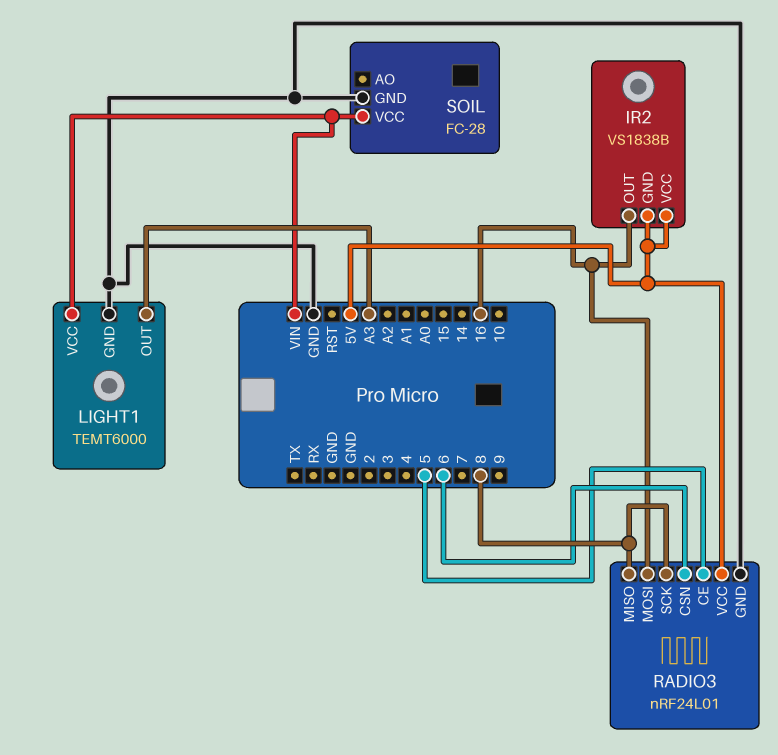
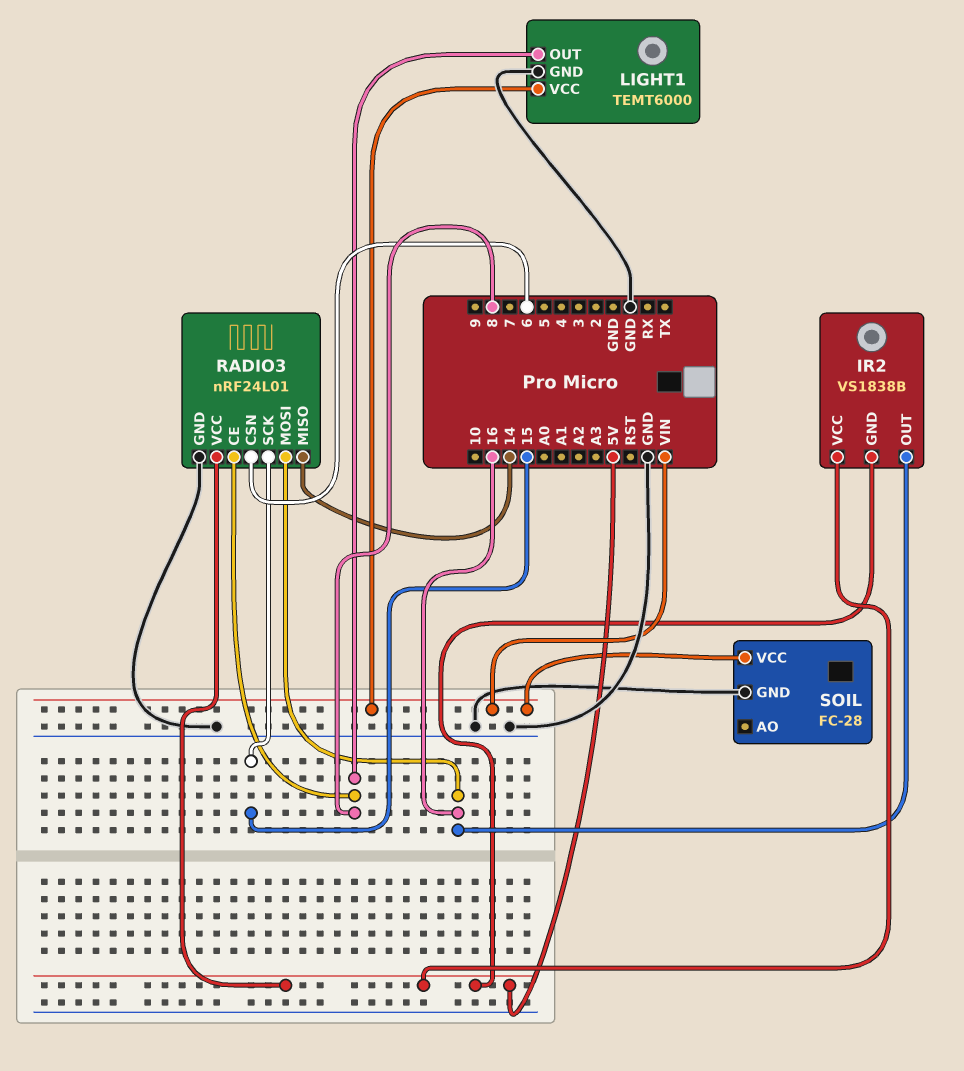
LIGHT1 pin OUT: A3 -> 8
RADIO3 pin CE: 5 -> 8
RADIO3 pin MISO: 8 -> 14
RADIO3 pin SCK: 8 -> 15

